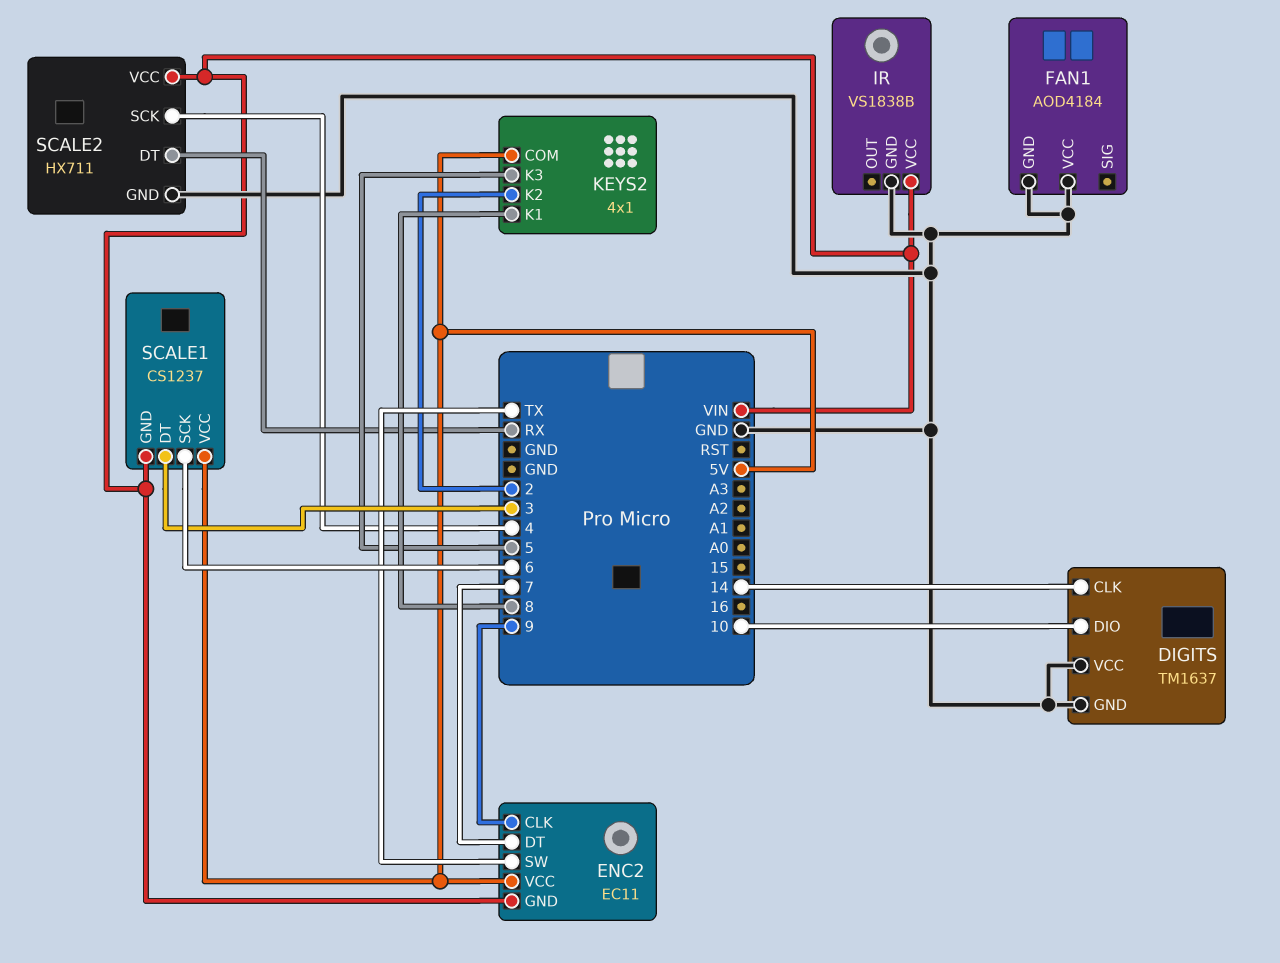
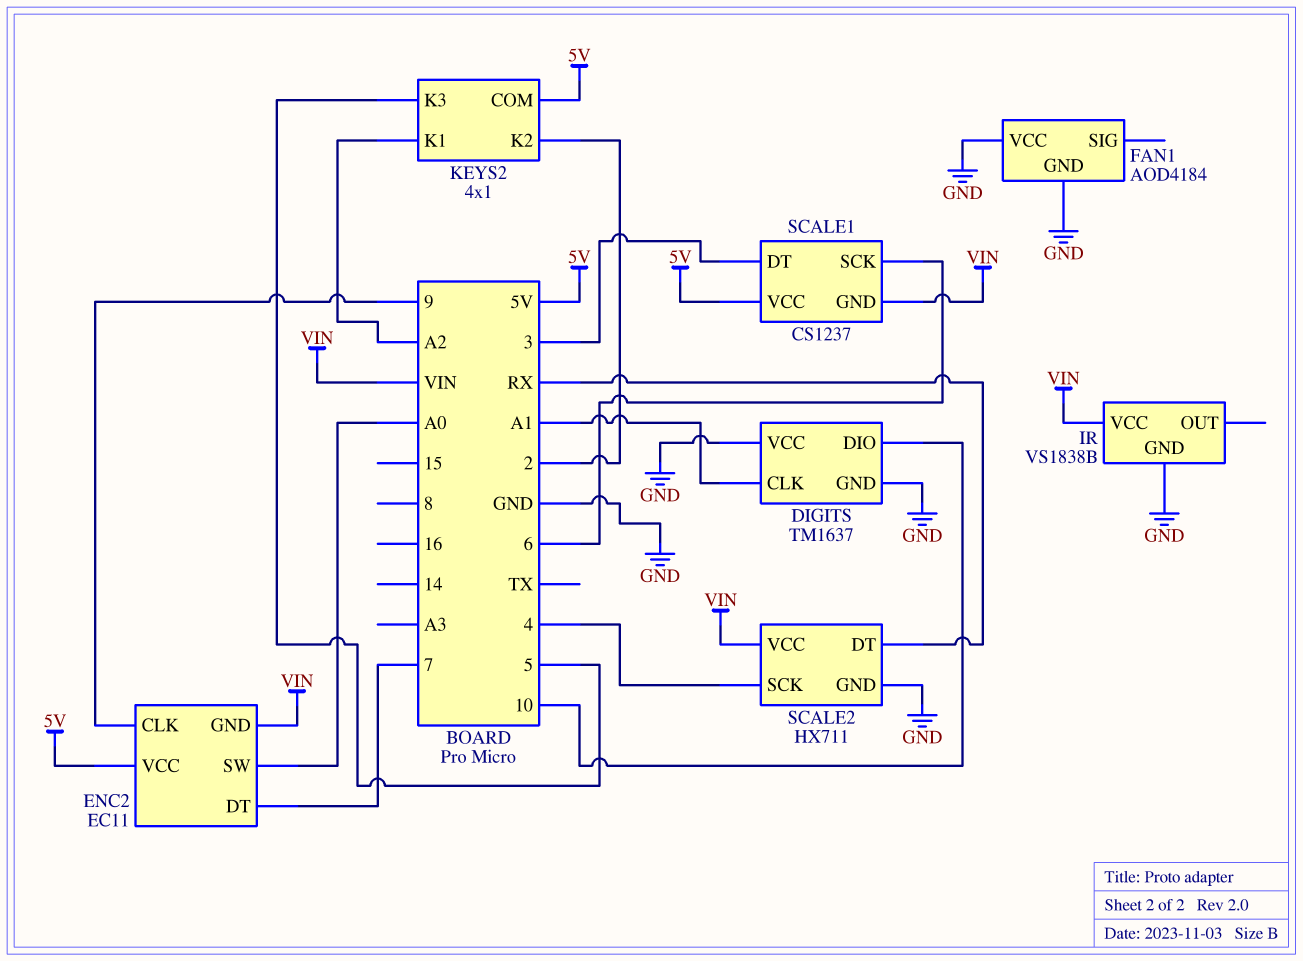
DIGITS pin CLK: 14 -> A1
ENC2 pin SW: TX -> A0
KEYS2 pin K1: 8 -> A2

